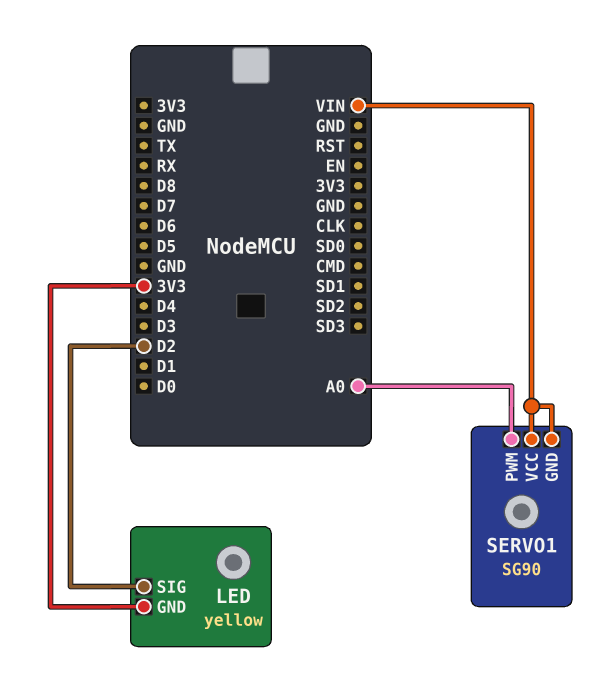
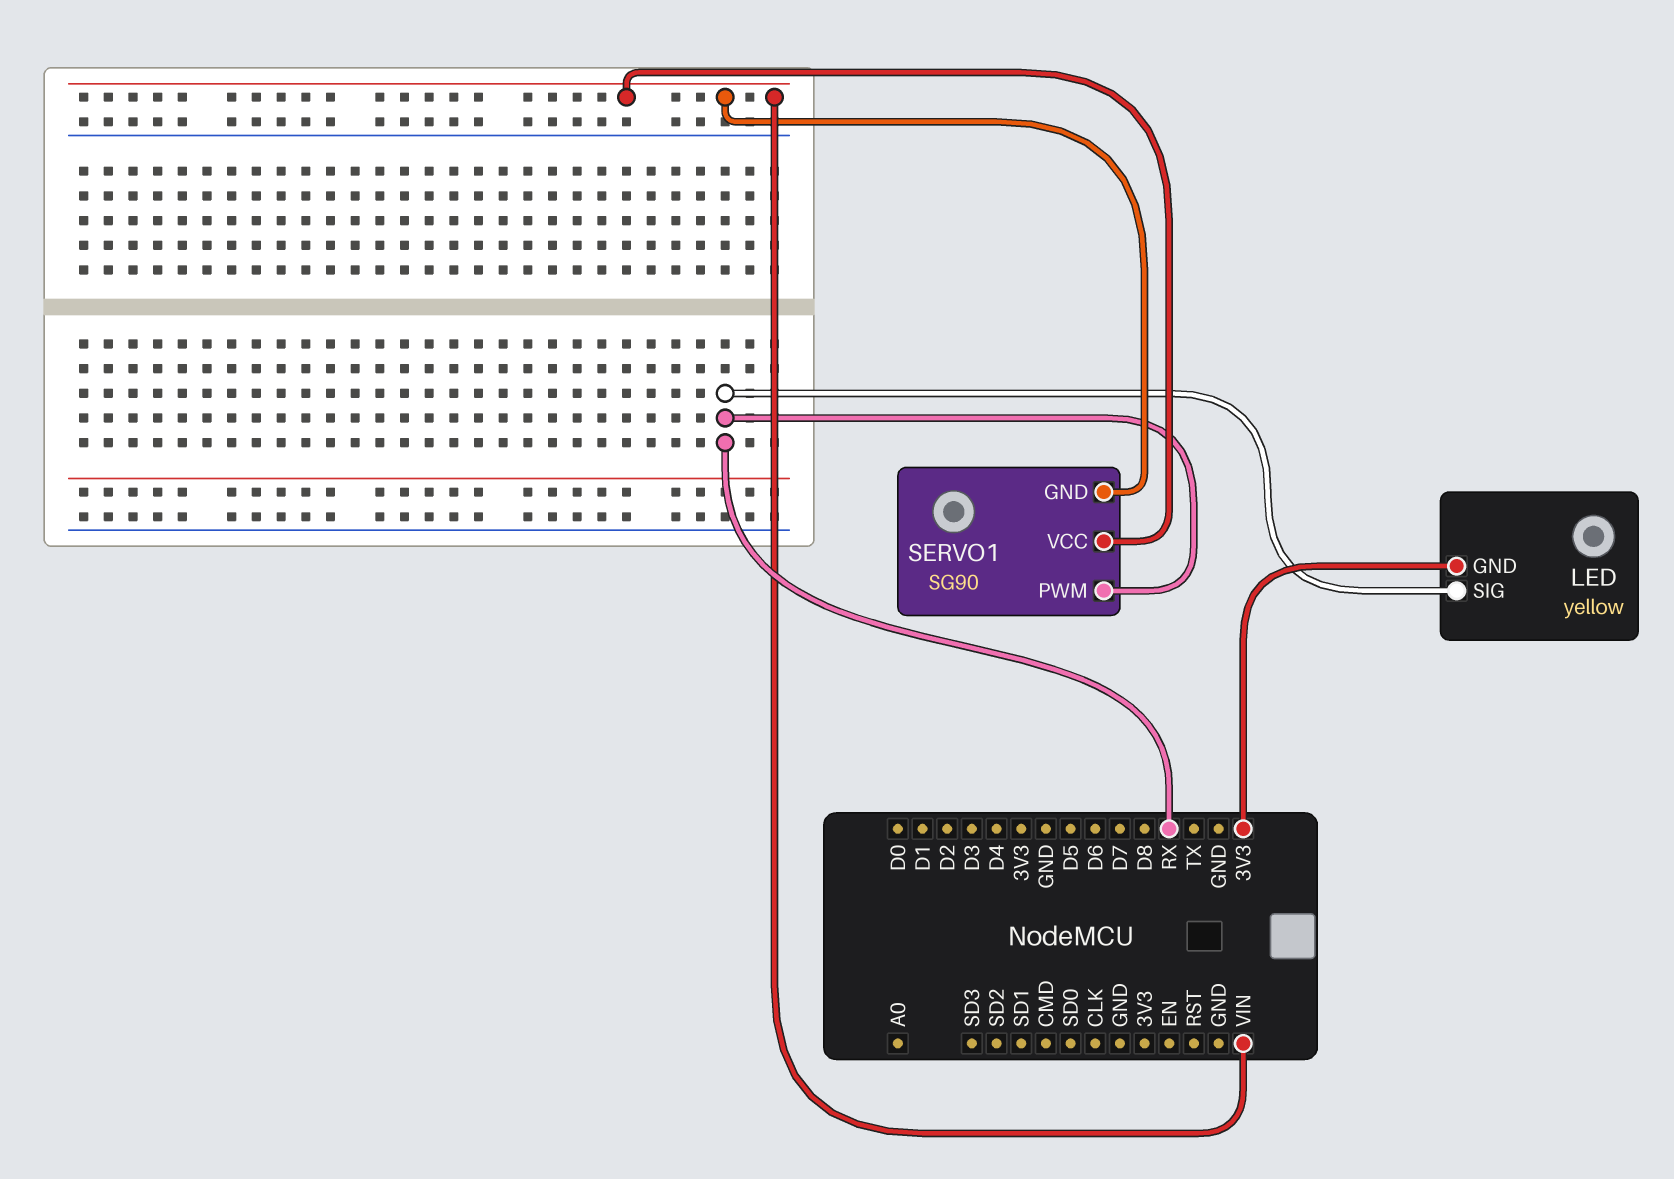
LED pin SIG: D2 -> RX
SERVO1 pin PWM: A0 -> RX

